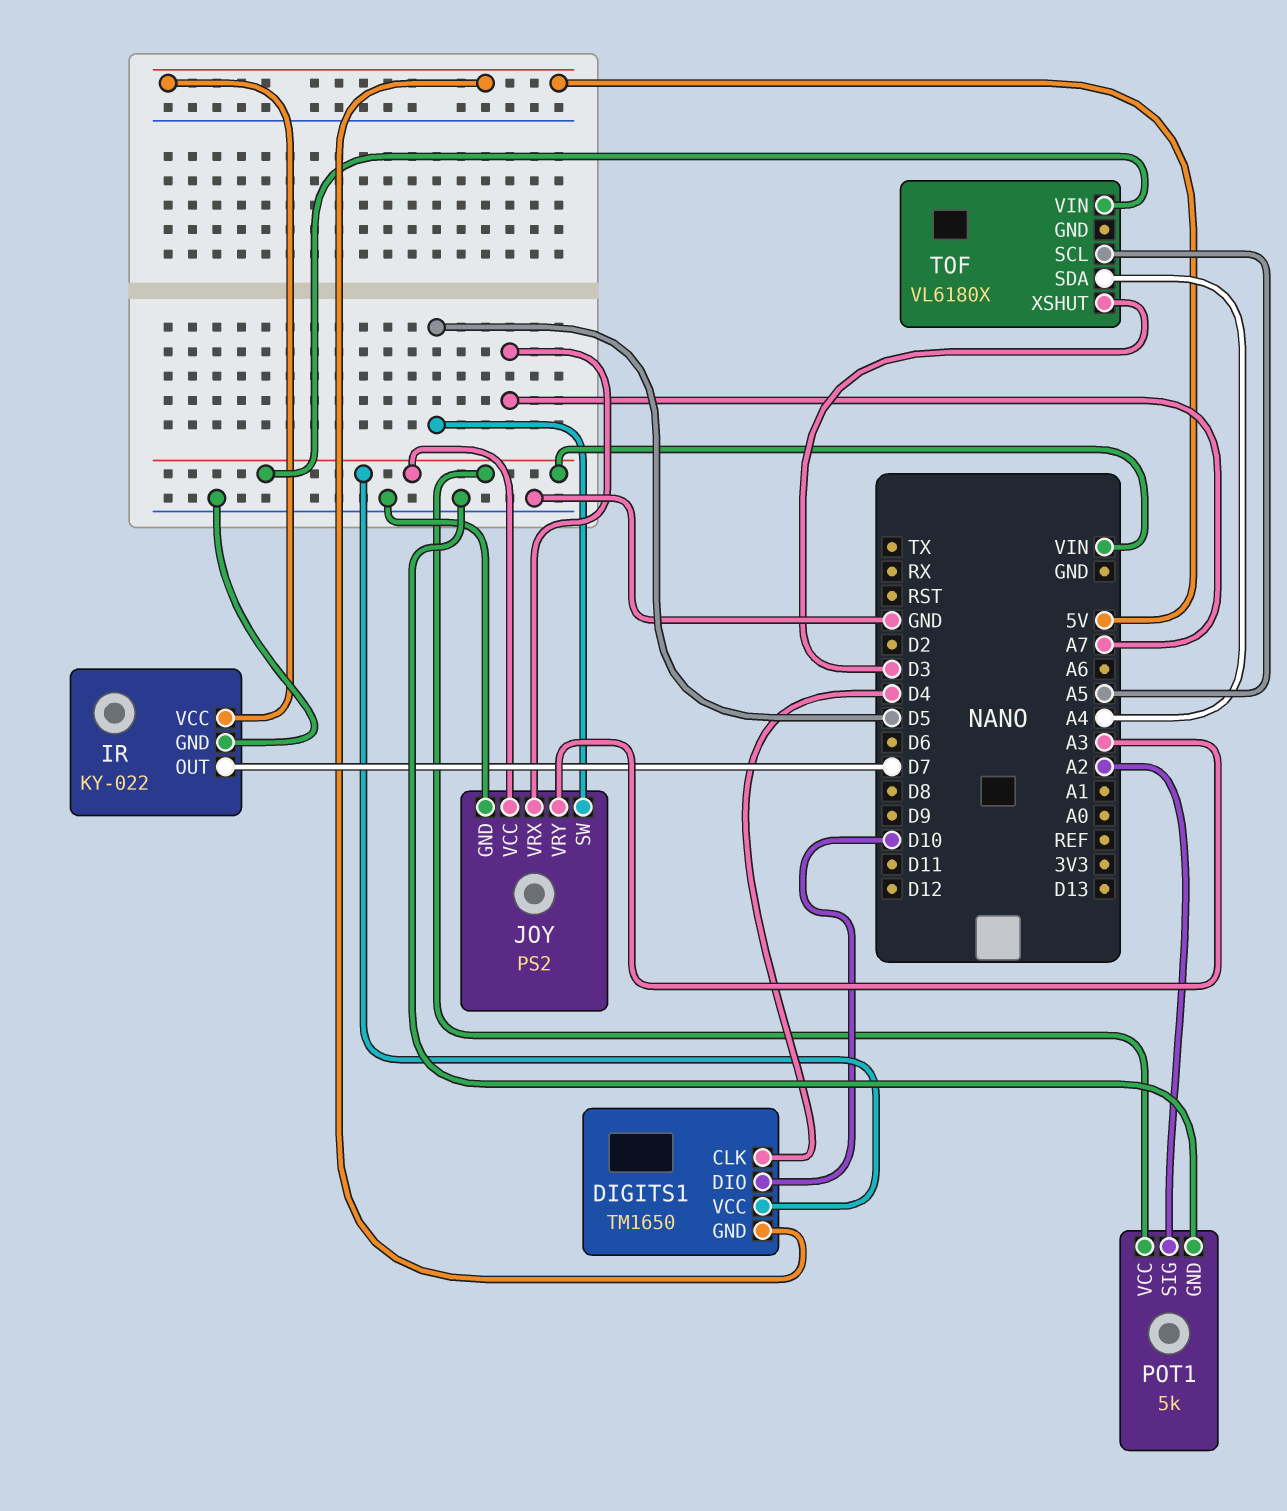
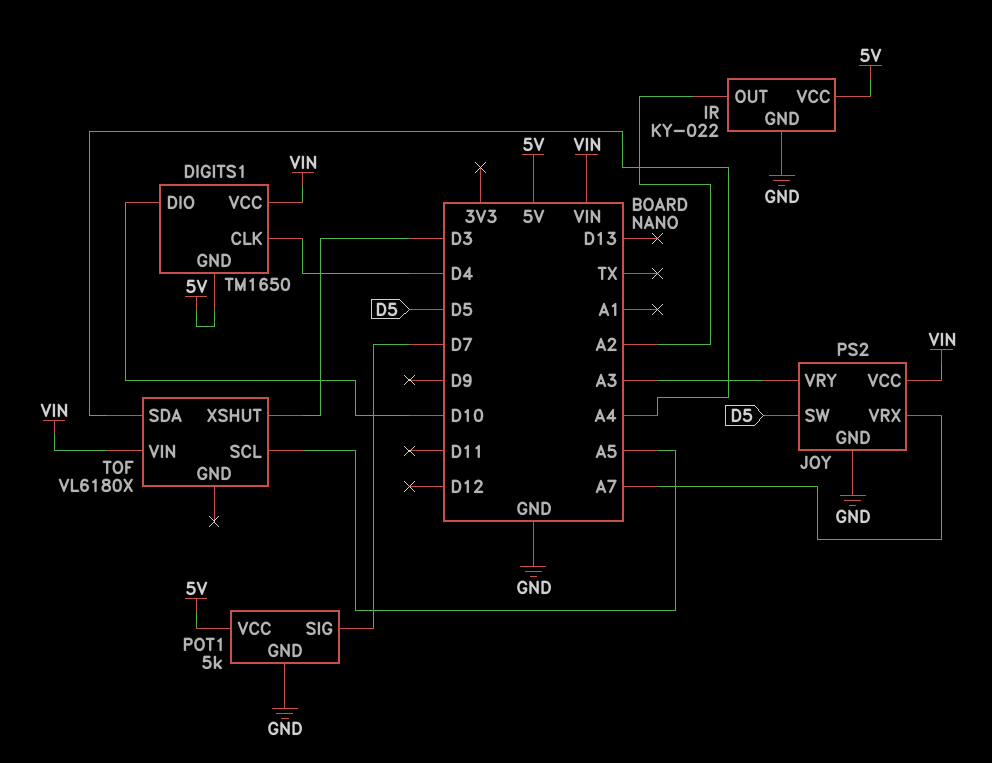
IR pin OUT: D7 -> A2
POT1 pin SIG: A2 -> D7
POT1 pin VCC: VIN -> 5V

